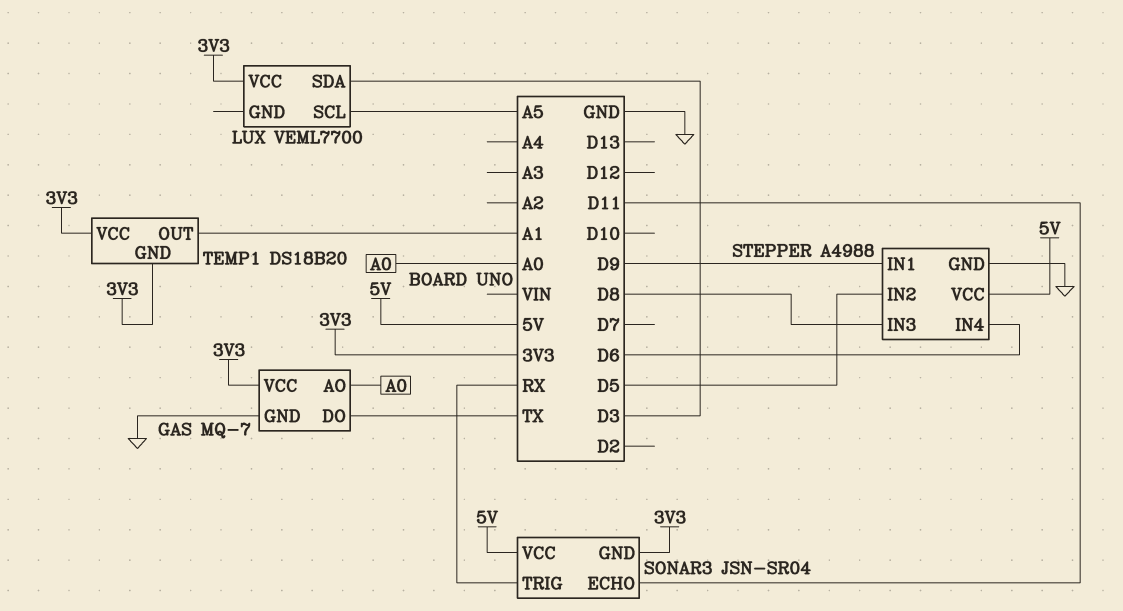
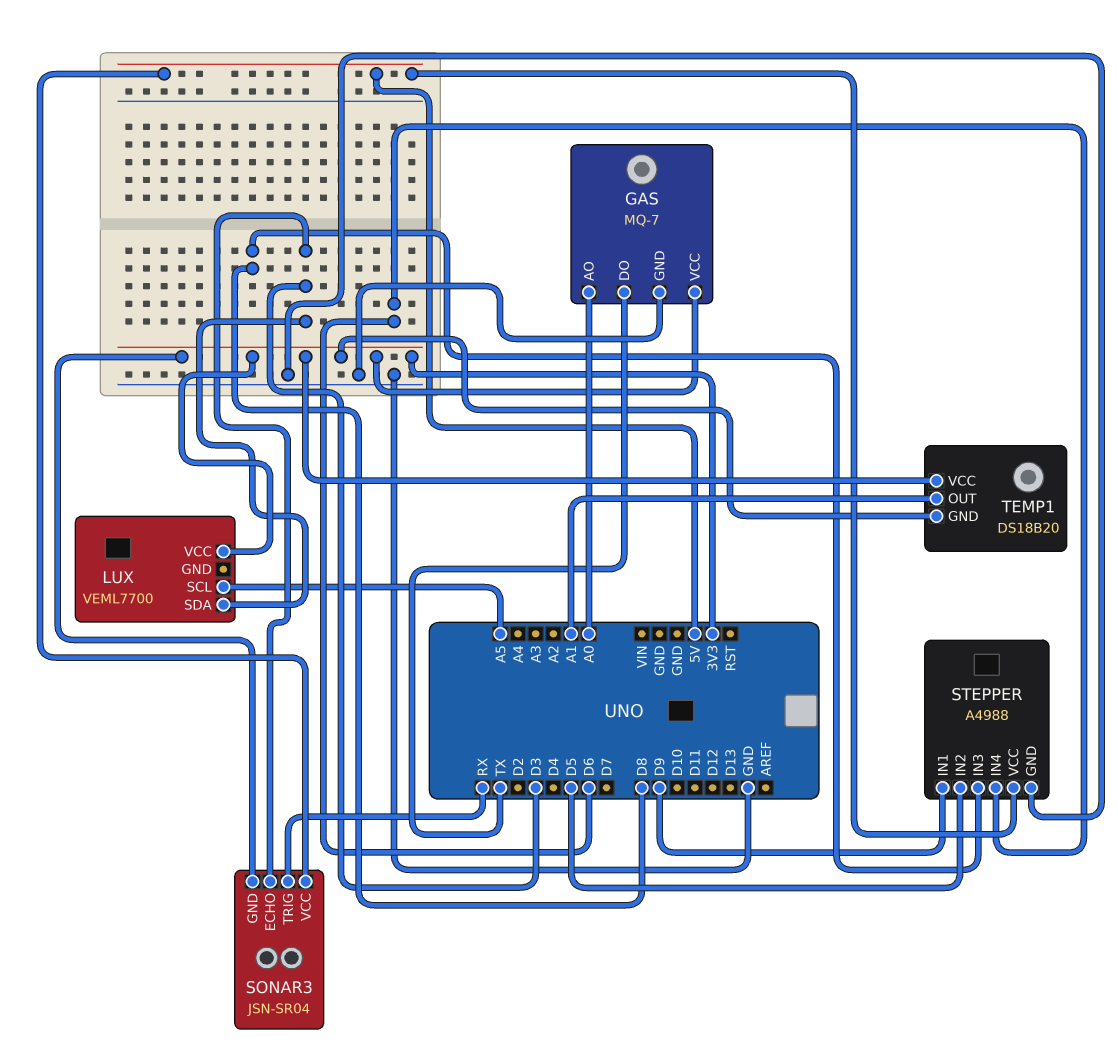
SONAR3 pin ECHO: D11 -> D3

